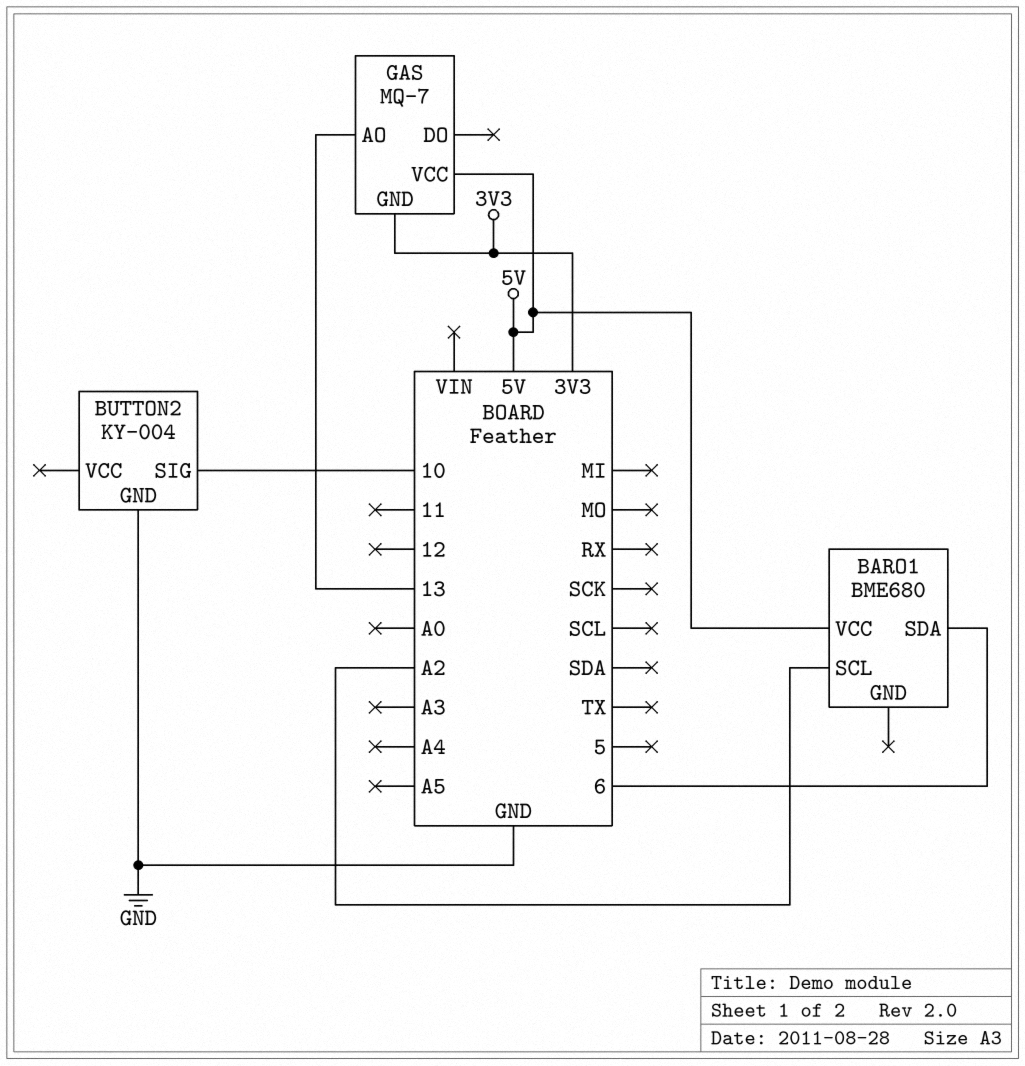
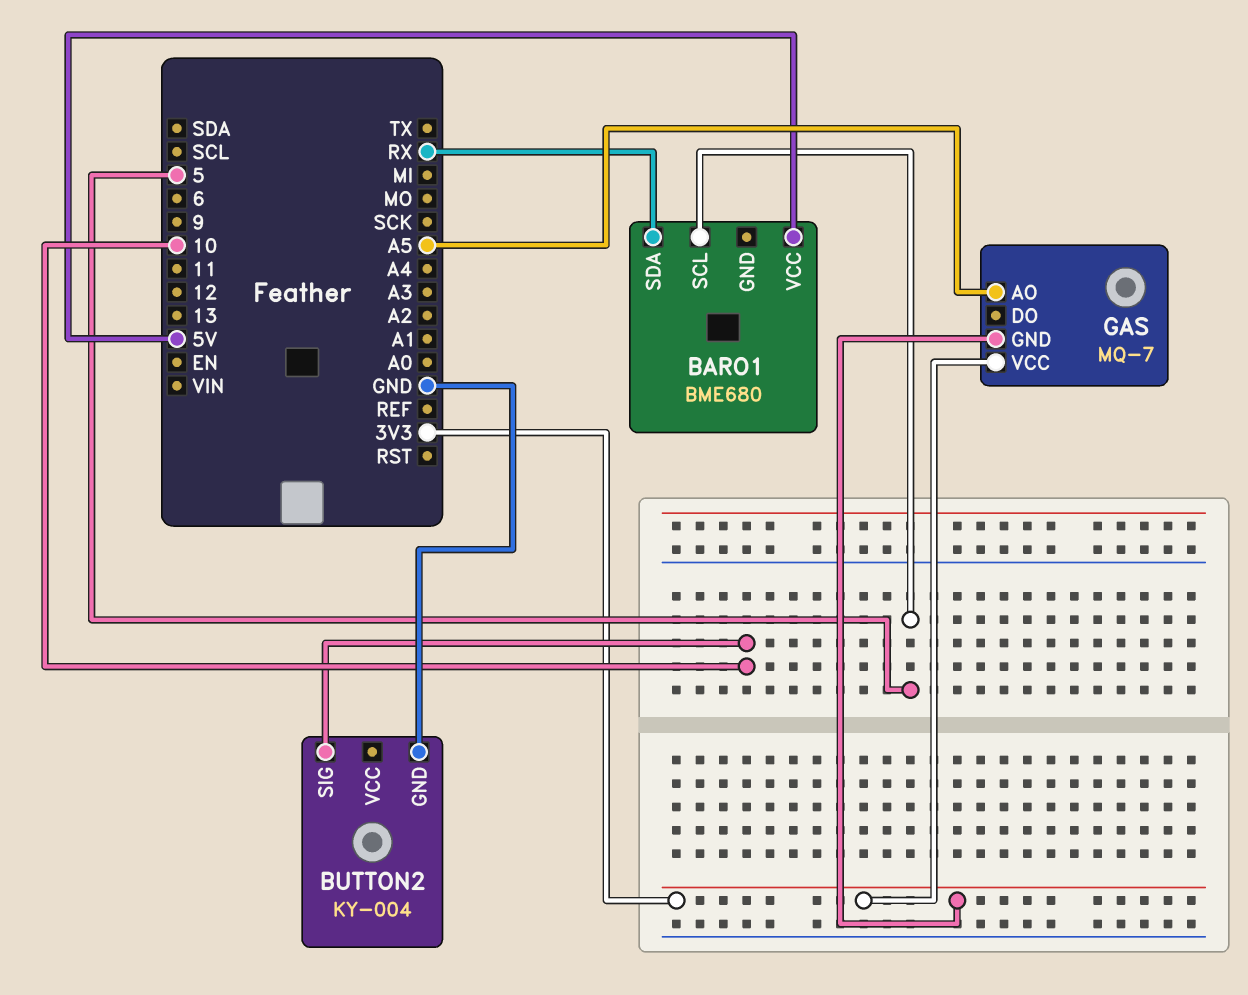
BARO1 pin SCL: A2 -> 5
BARO1 pin SDA: 6 -> RX
GAS pin AO: 13 -> A5
GAS pin VCC: 5V -> 3V3

